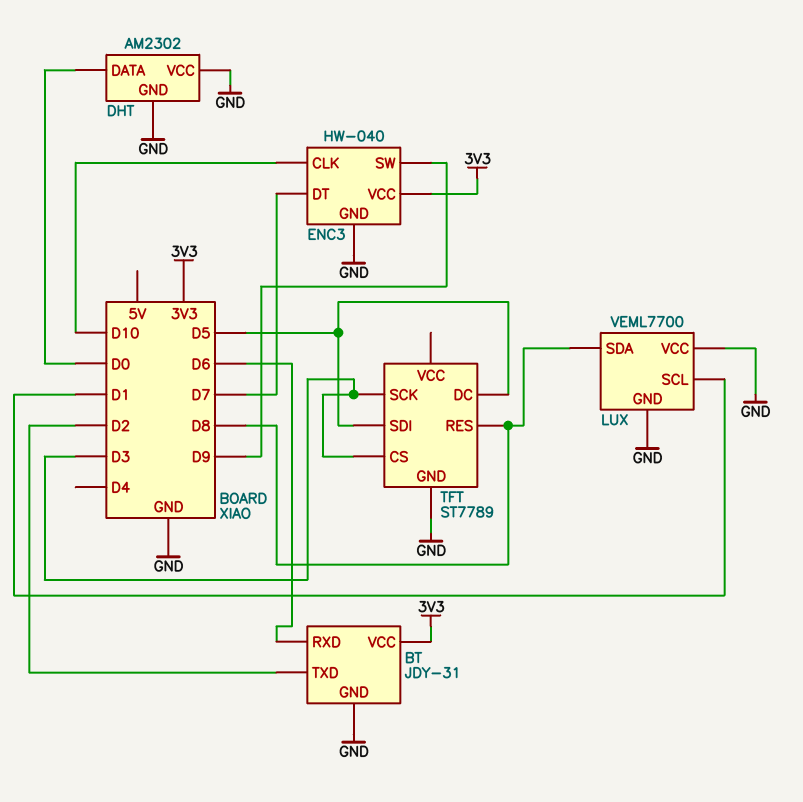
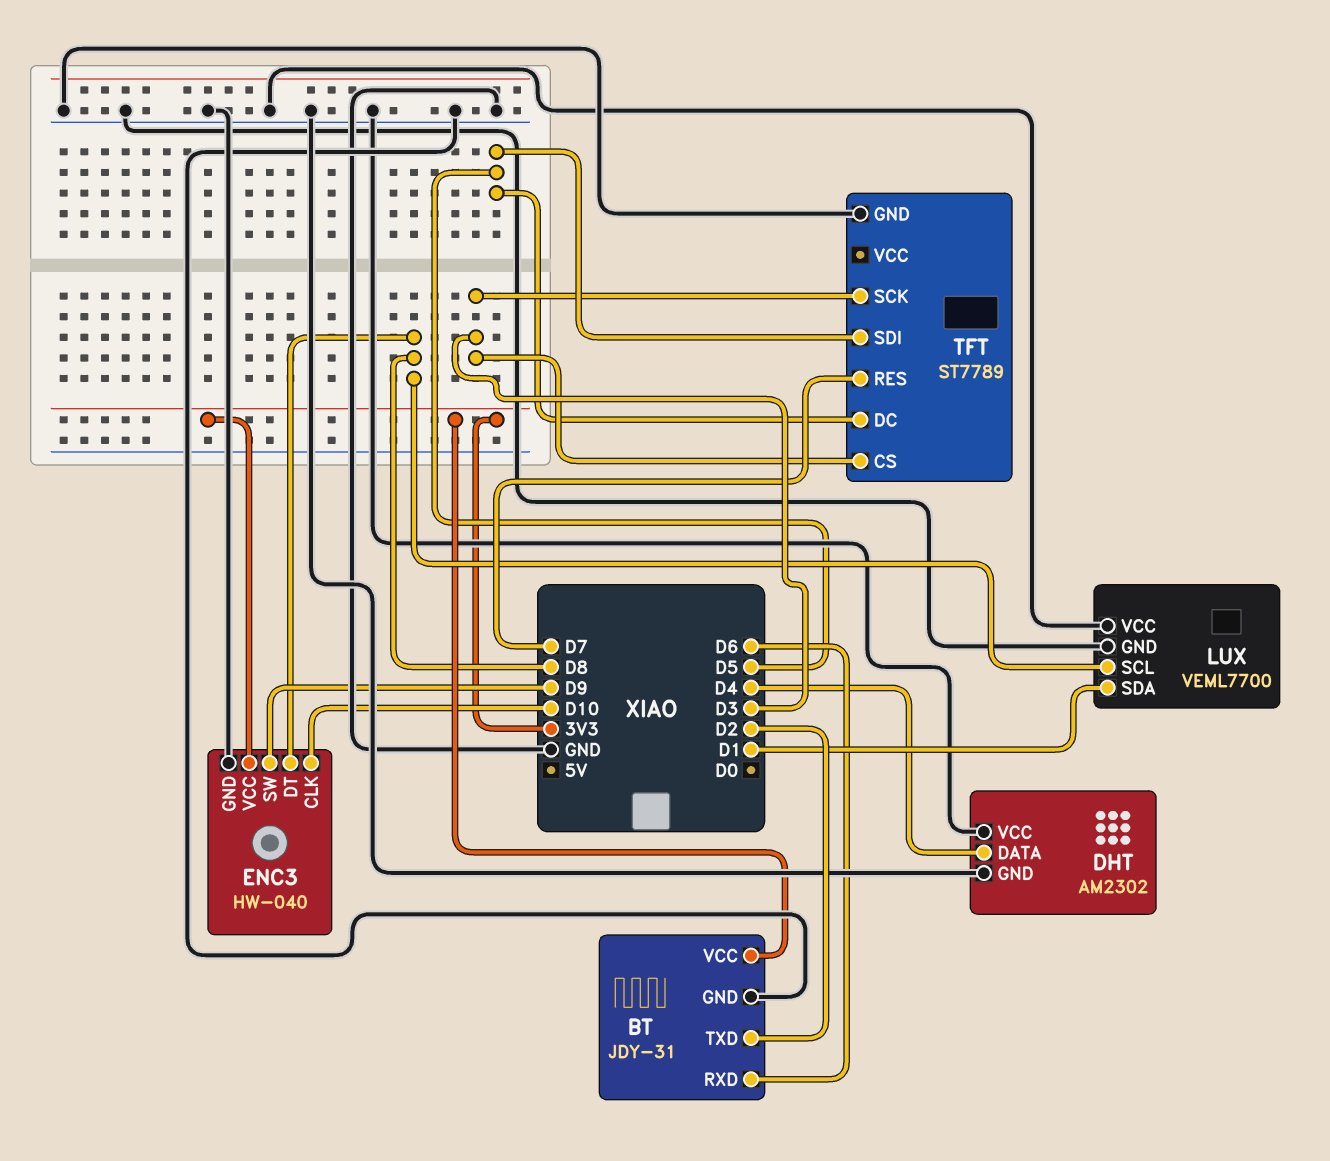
DHT pin DATA: D0 -> D4
ENC3 pin DT: D7 -> D8
LUX pin SCL: D1 -> D8
LUX pin SDA: D8 -> D1
TFT pin RES: D8 -> D7

